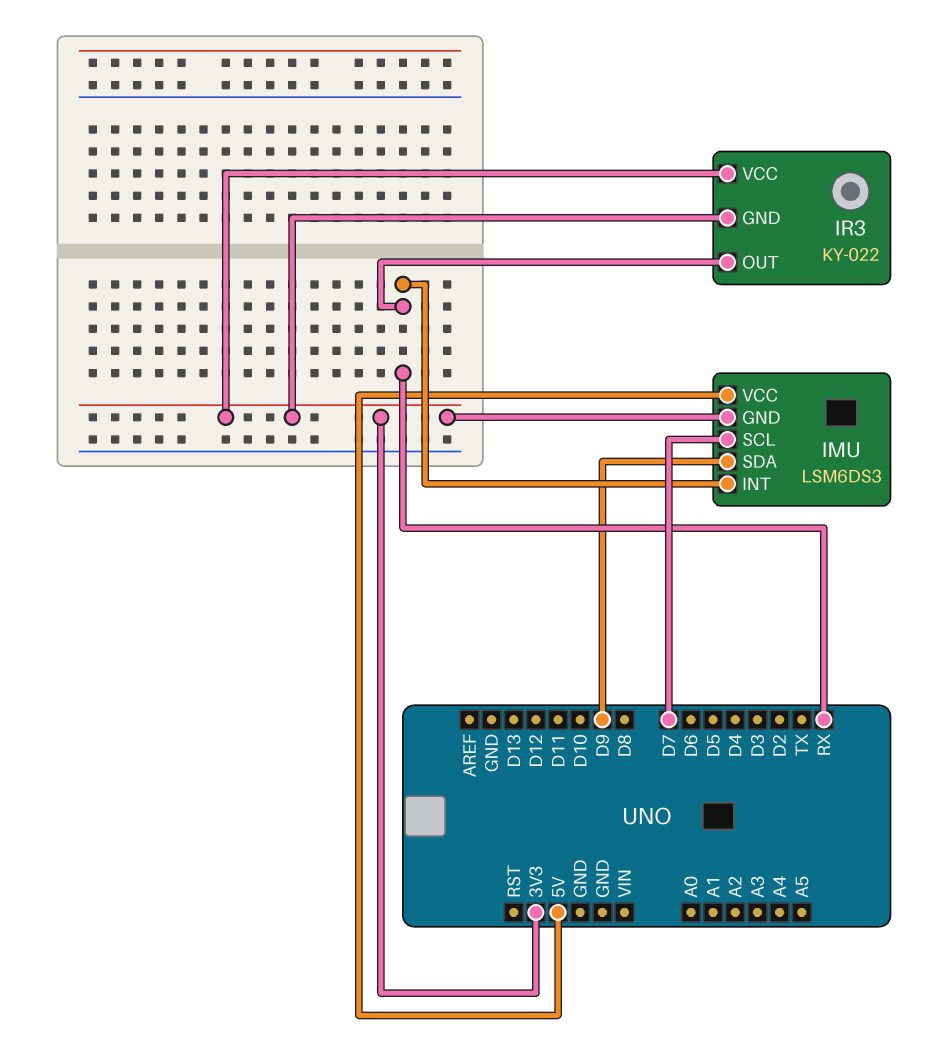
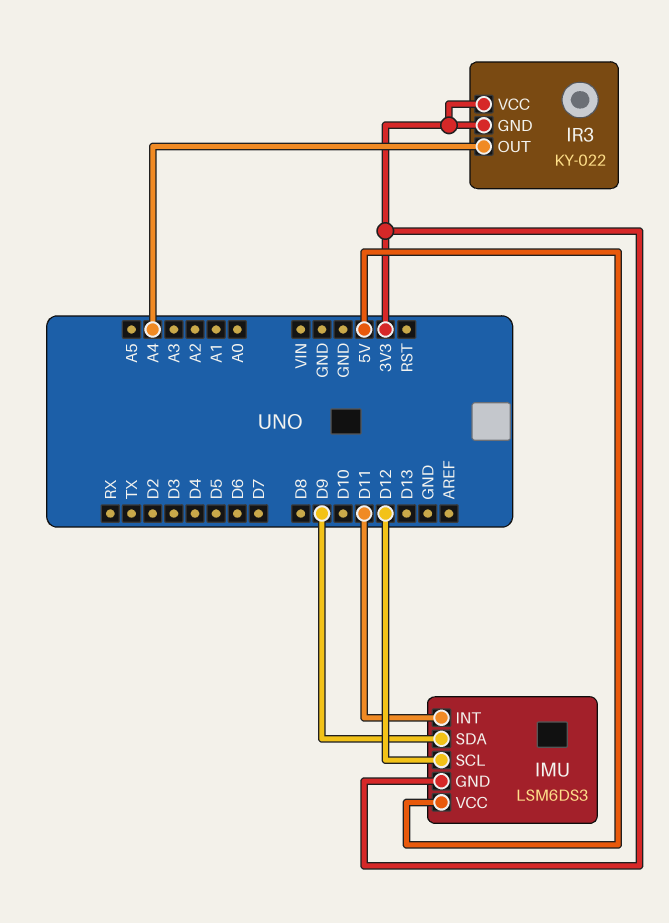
IMU pin INT: RX -> D11
IMU pin SCL: D7 -> D12
IR3 pin OUT: RX -> A4

